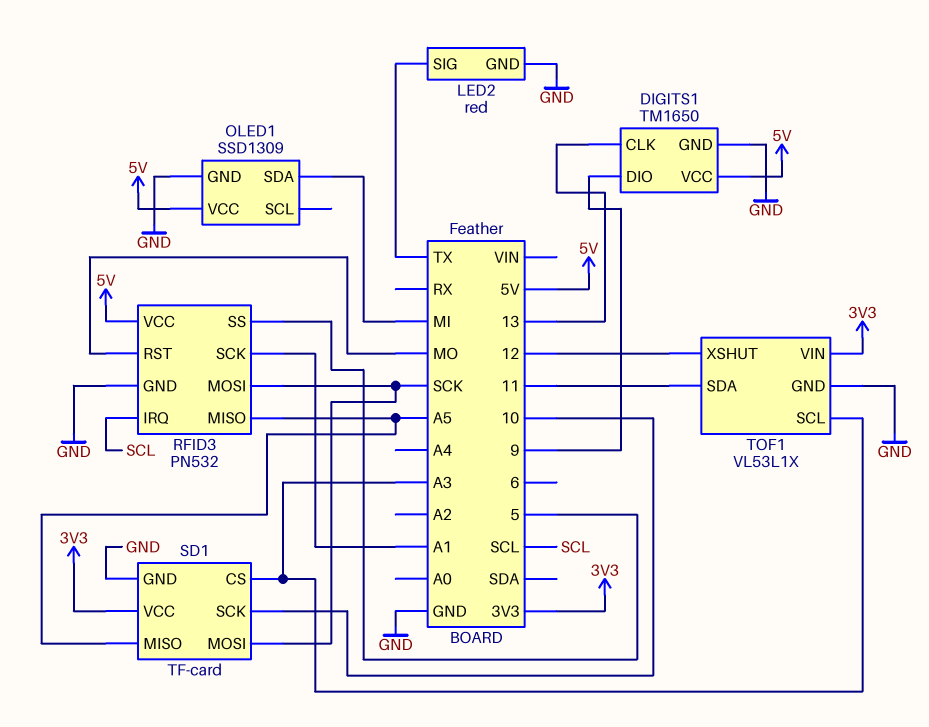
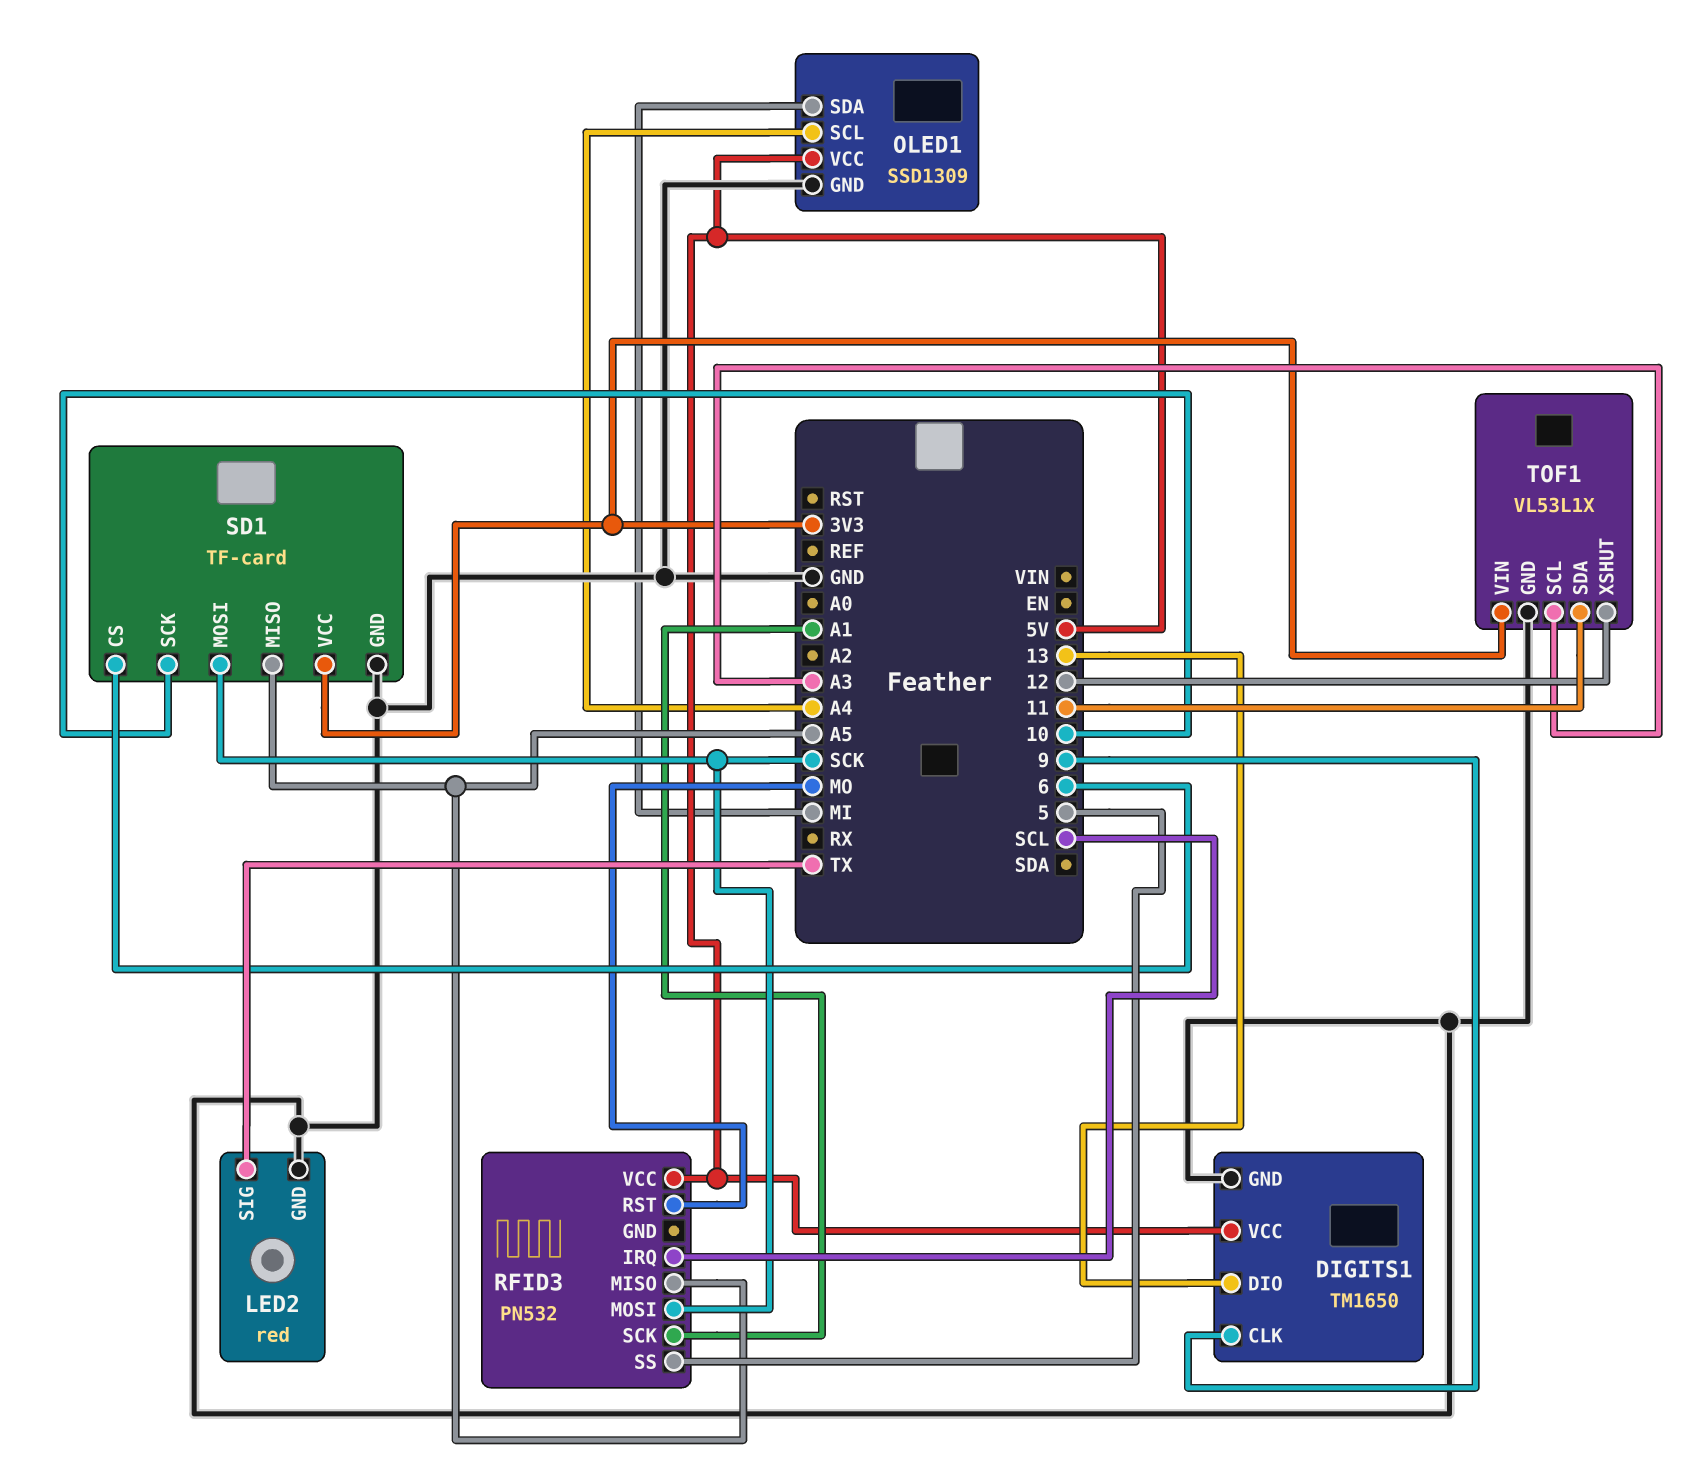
DIGITS1 pin CLK: 13 -> 9
DIGITS1 pin DIO: 9 -> 13
OLED1 pin SCL: none -> A4
RFID3 pin GND: GND -> none
SD1 pin CS: A3 -> 6

